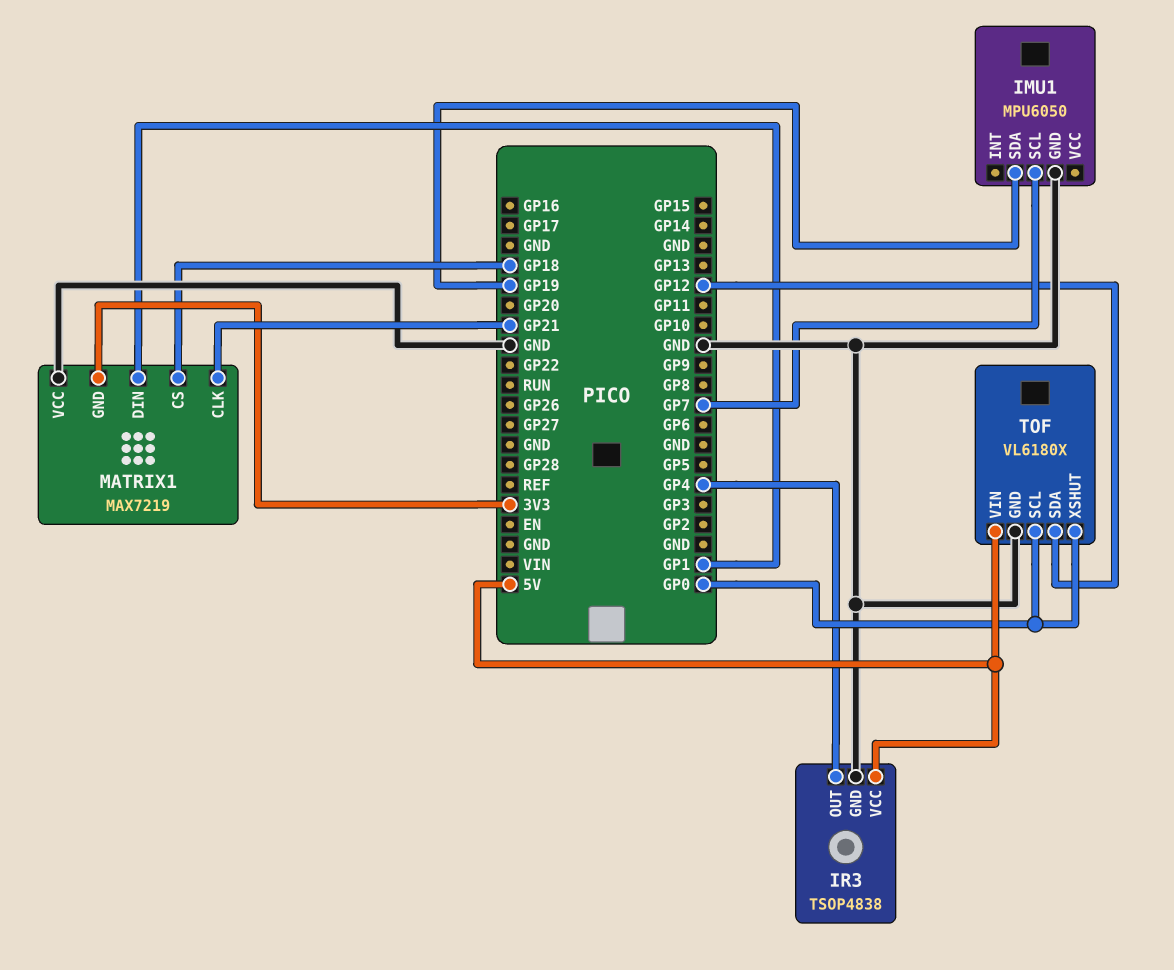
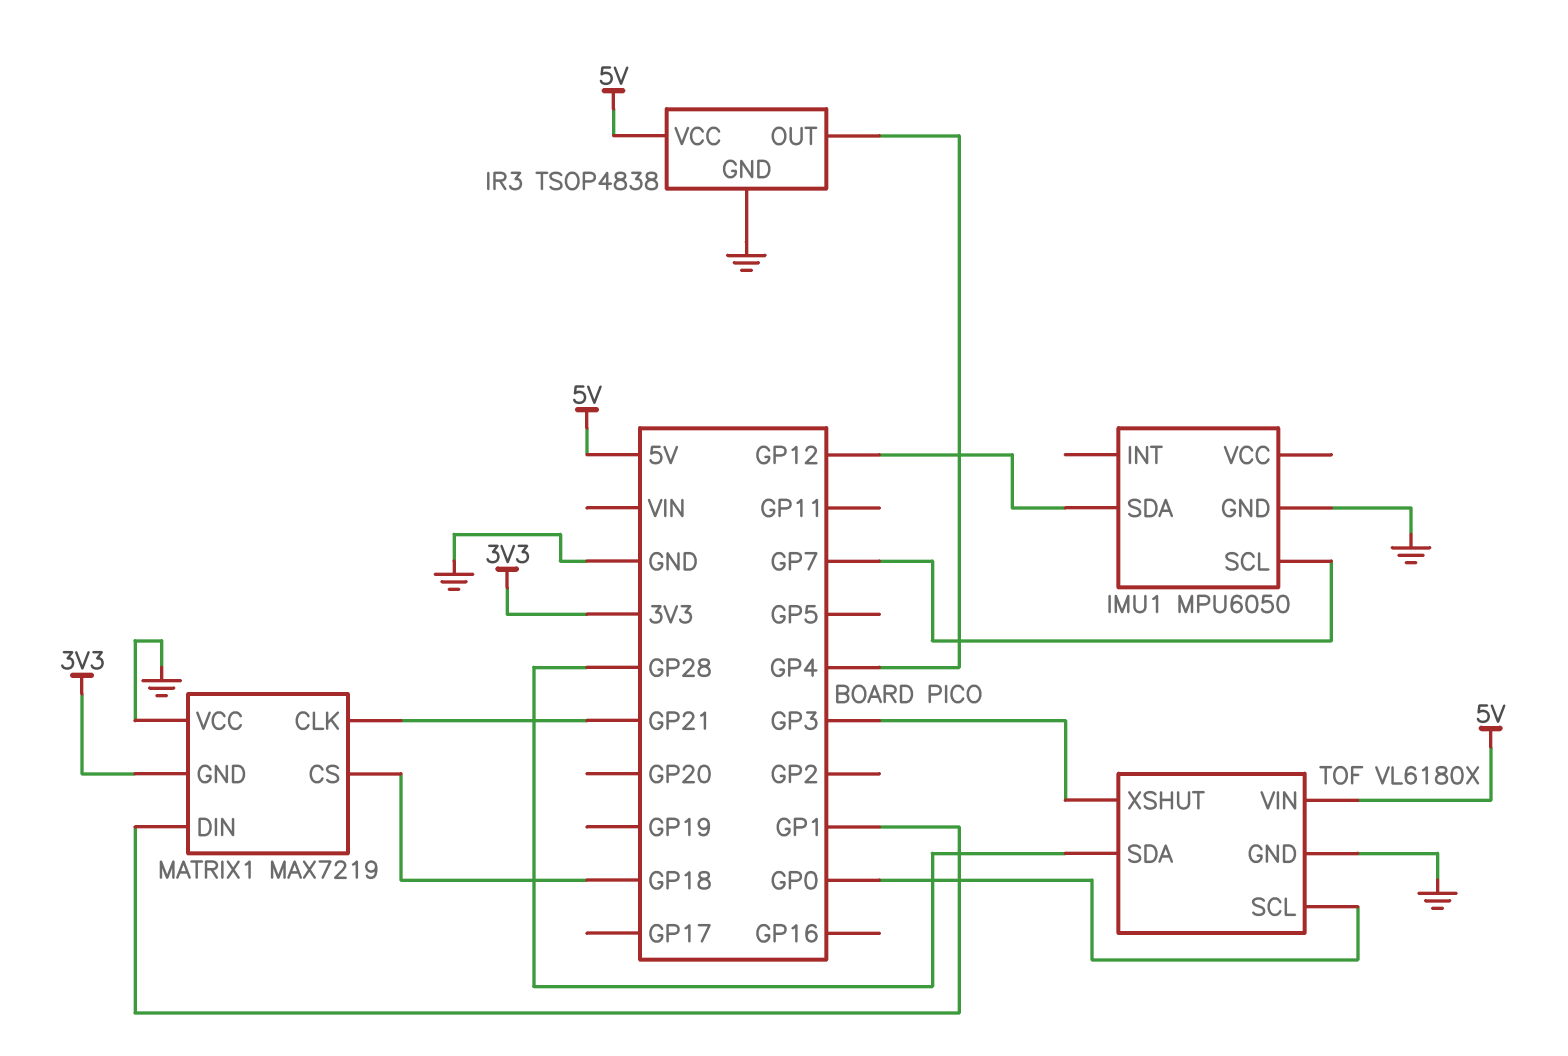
IMU1 pin SDA: GP19 -> GP12
TOF pin SDA: GP12 -> GP28
TOF pin XSHUT: GP0 -> GP3

